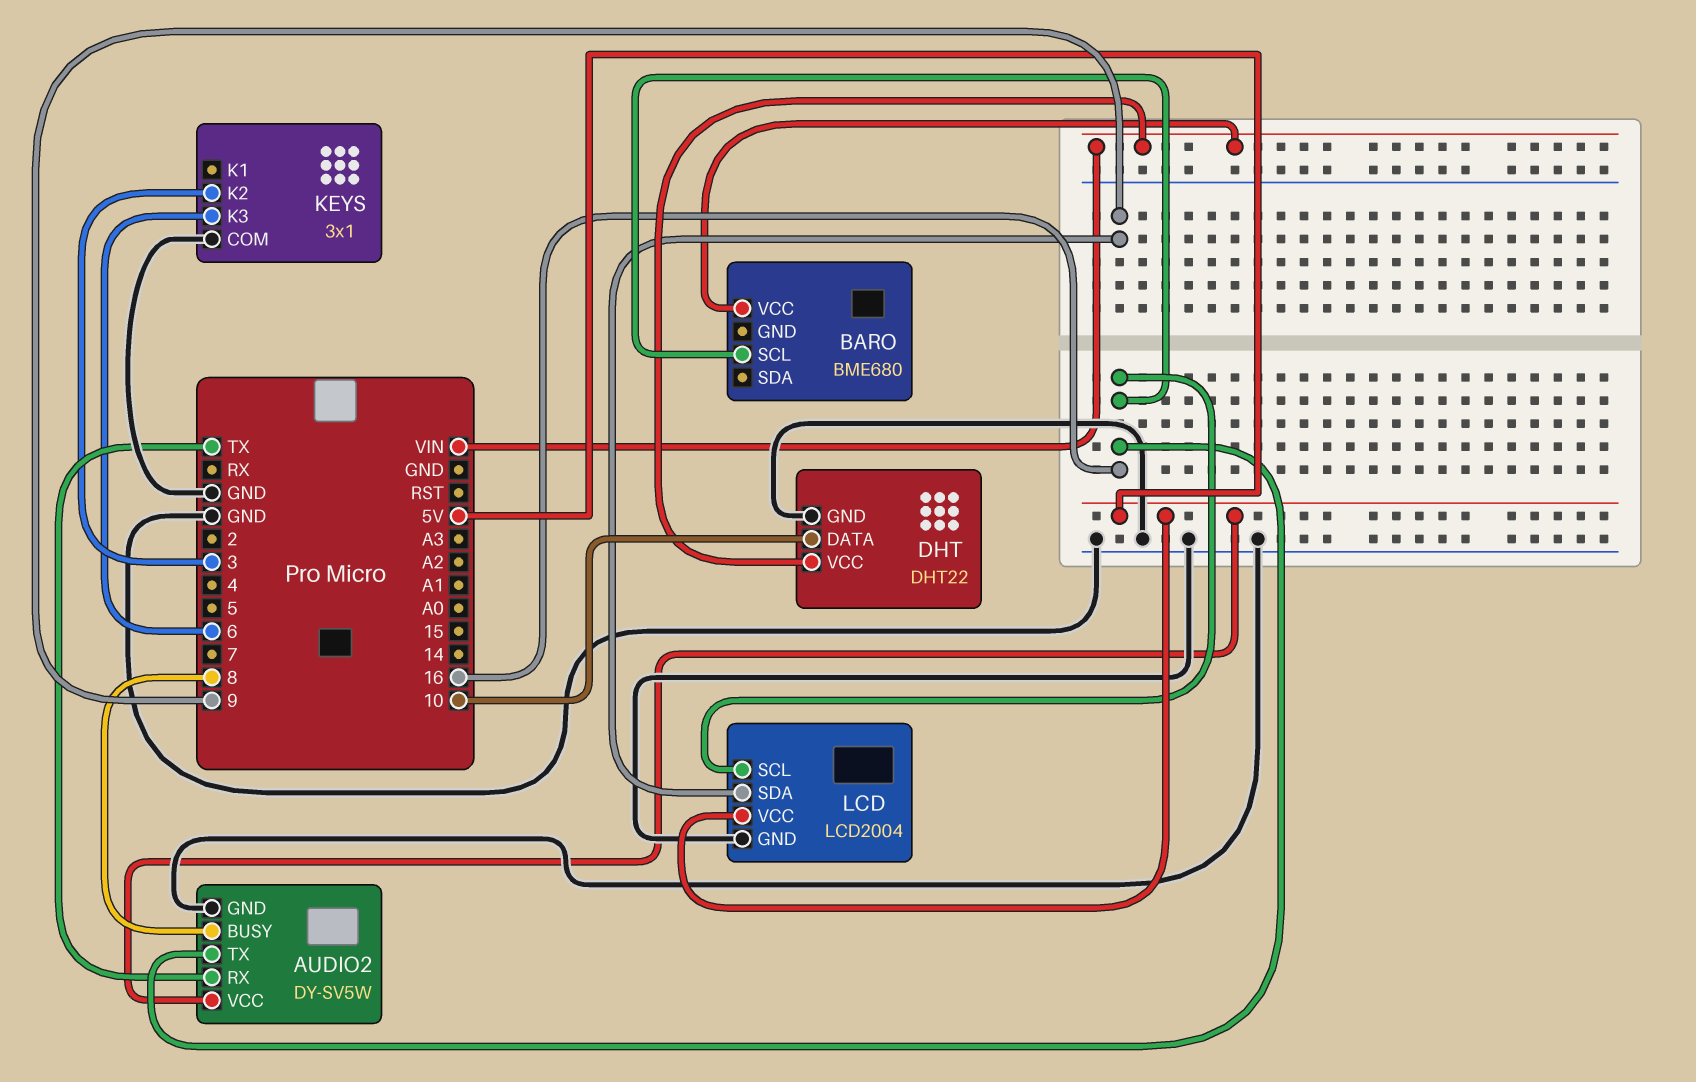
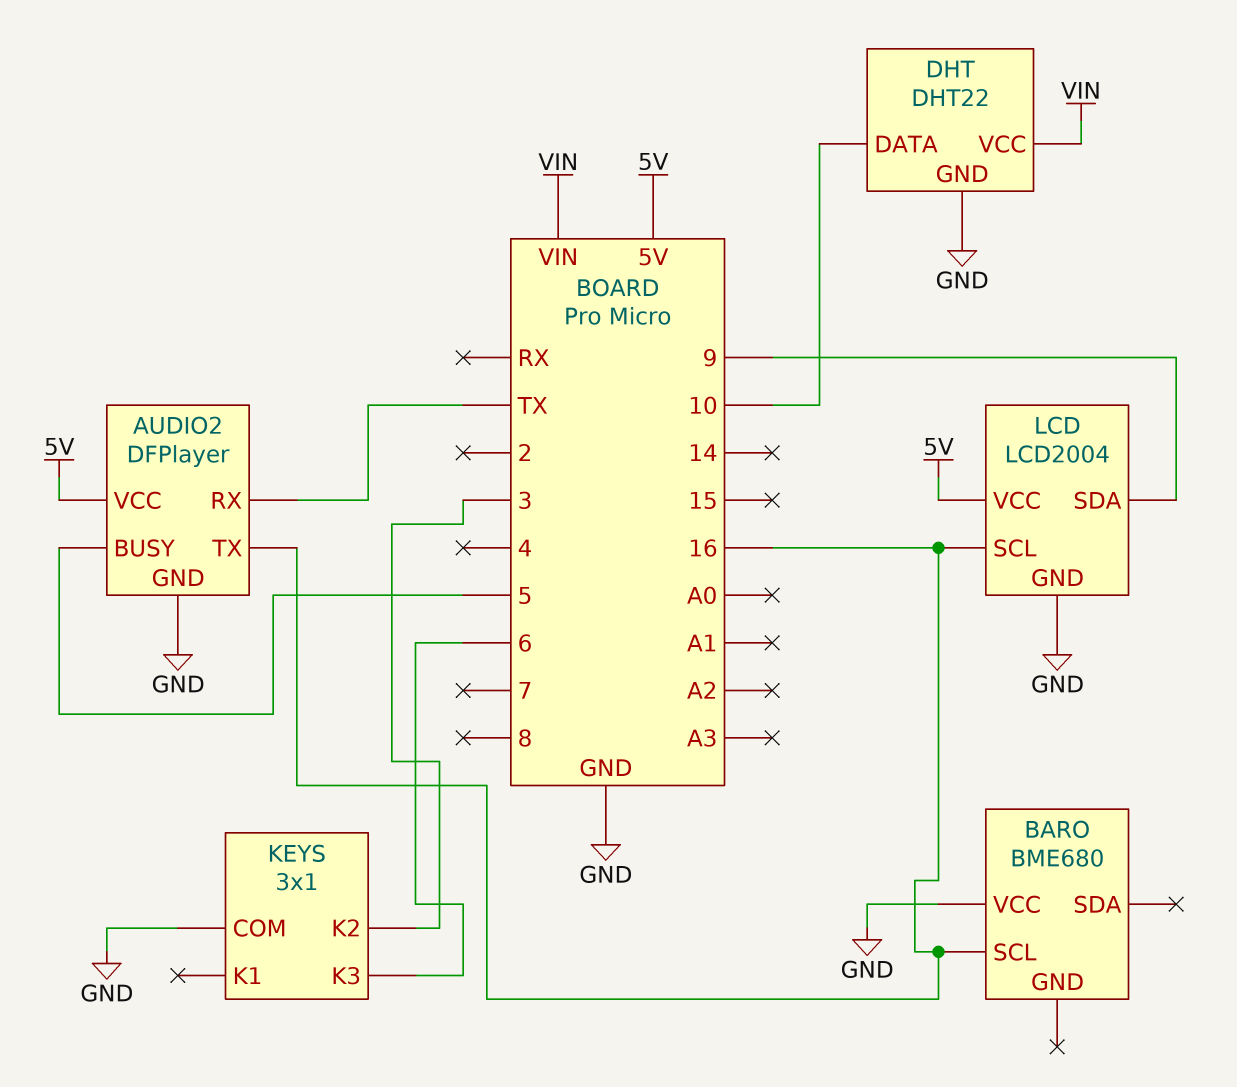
AUDIO2: DY-SV5W -> DFPlayer
AUDIO2 pin BUSY: 8 -> 5
BARO pin VCC: VIN -> GND

